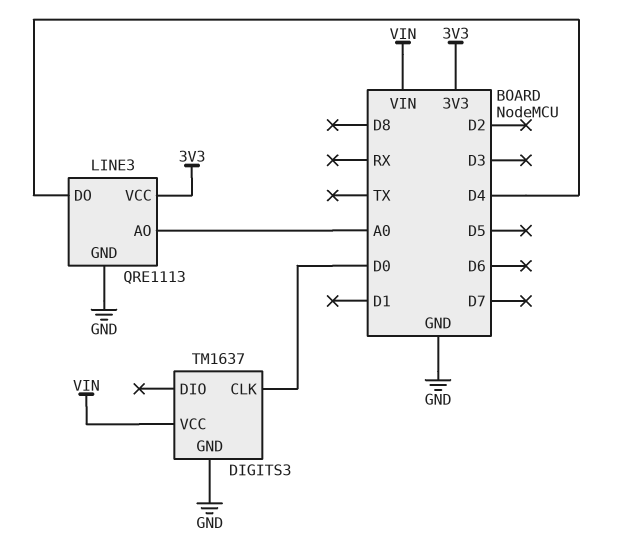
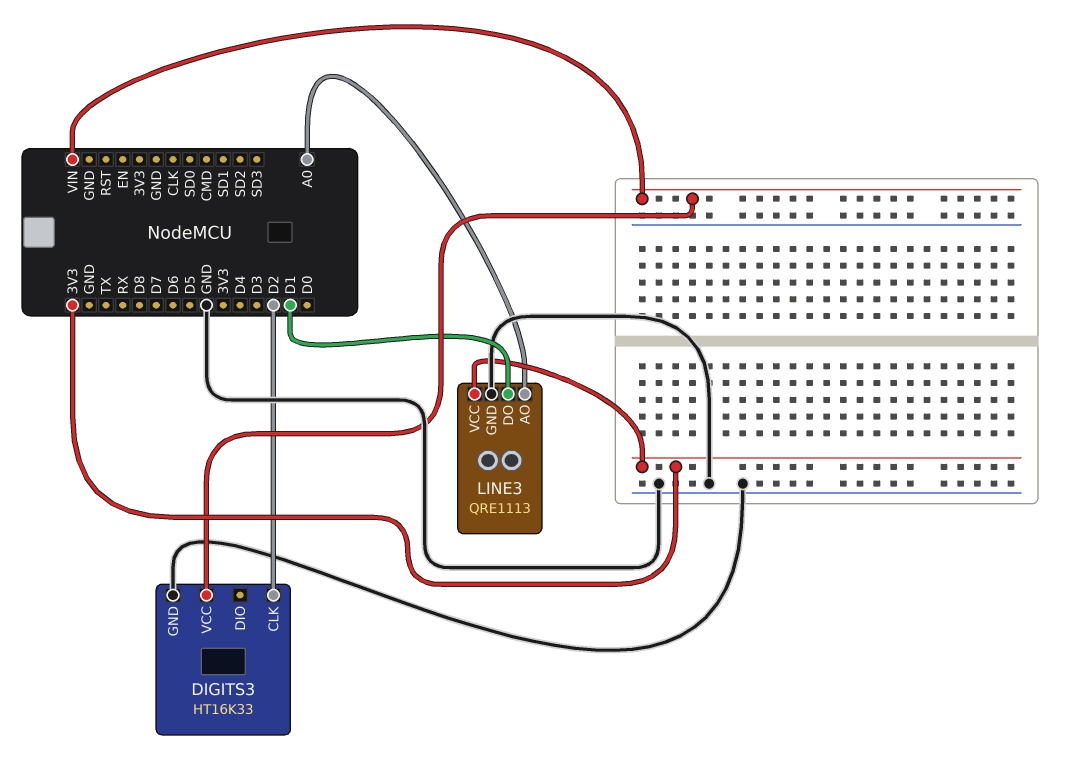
DIGITS3: TM1637 -> HT16K33
DIGITS3 pin CLK: D0 -> D2
LINE3 pin DO: D4 -> D1

